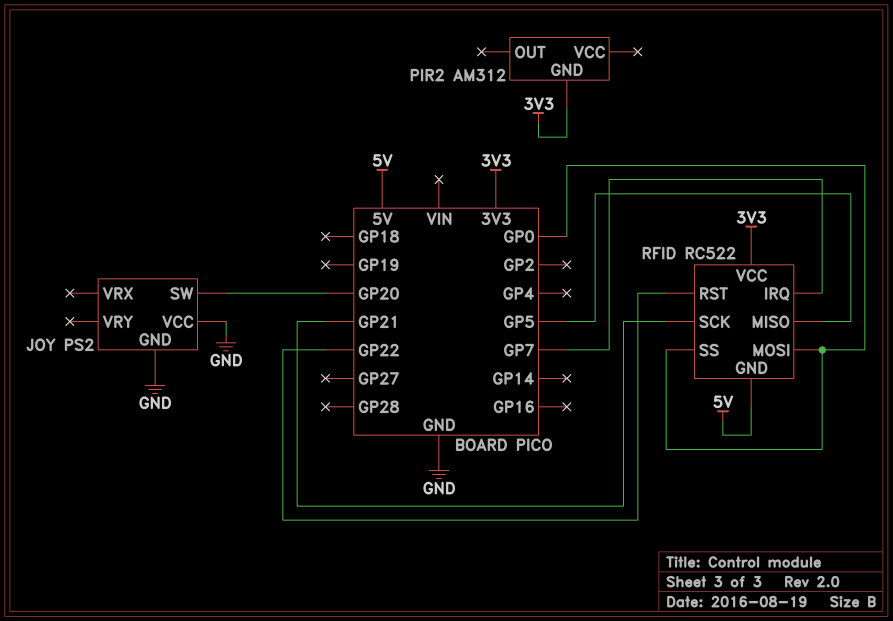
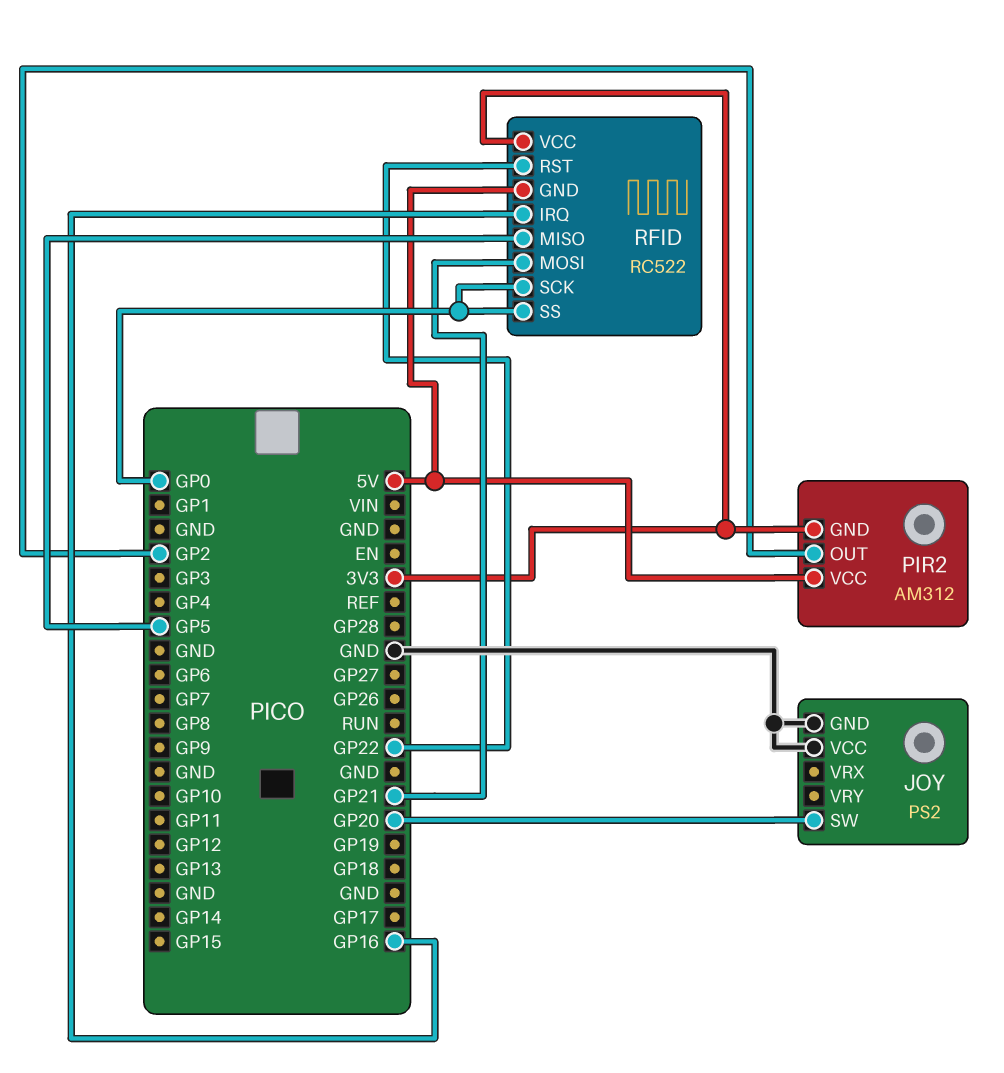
PIR2 pin OUT: none -> GP2
PIR2 pin VCC: none -> 5V
RFID pin IRQ: GP7 -> GP16
RFID pin MOSI: GP0 -> GP21
RFID pin SCK: GP21 -> GP0

